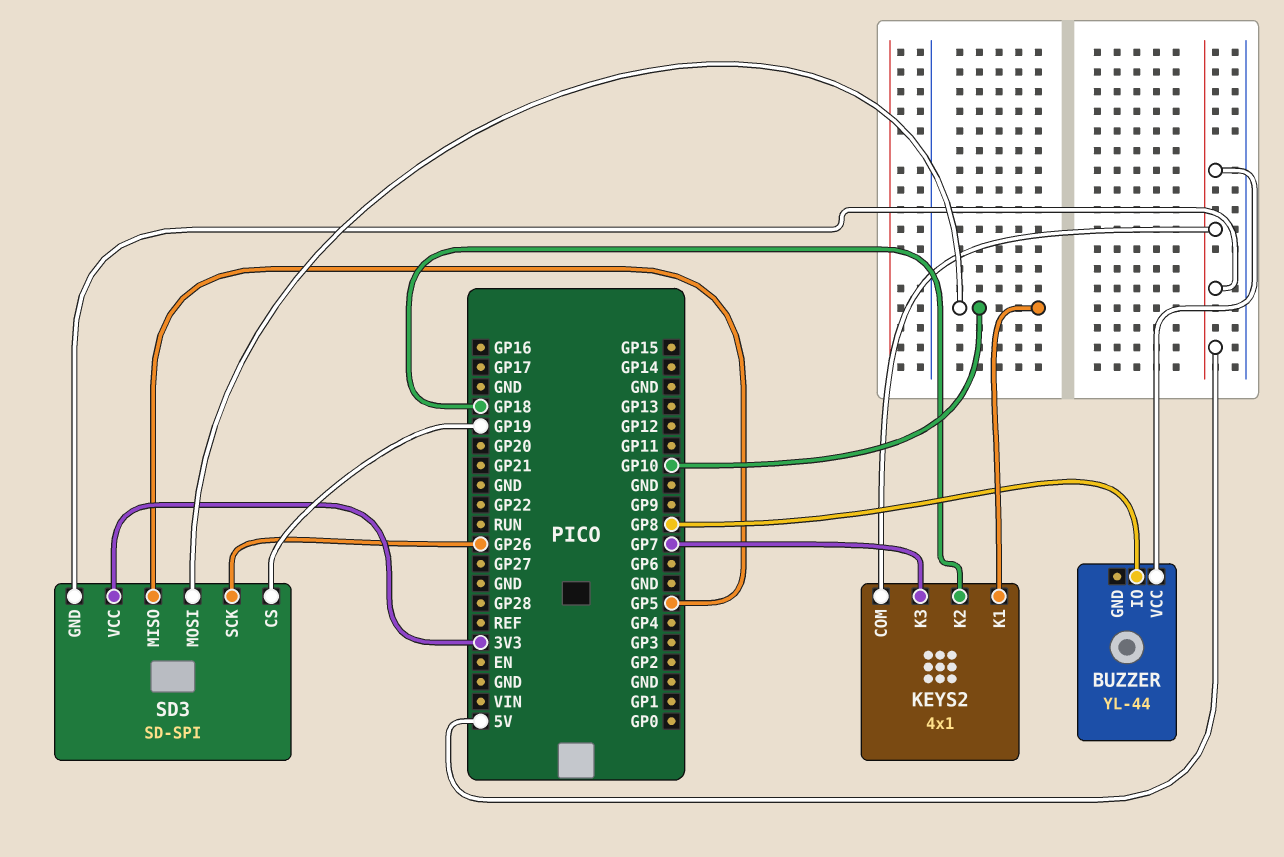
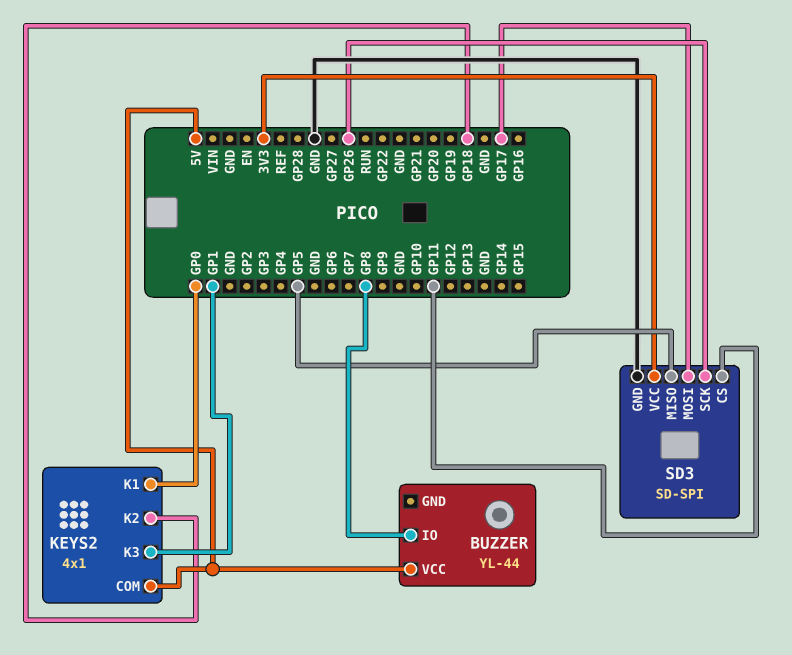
KEYS2 pin K1: GP10 -> GP0
KEYS2 pin K3: GP7 -> GP1
SD3 pin CS: GP19 -> GP11
SD3 pin GND: 5V -> GND
SD3 pin MOSI: GP10 -> GP17

